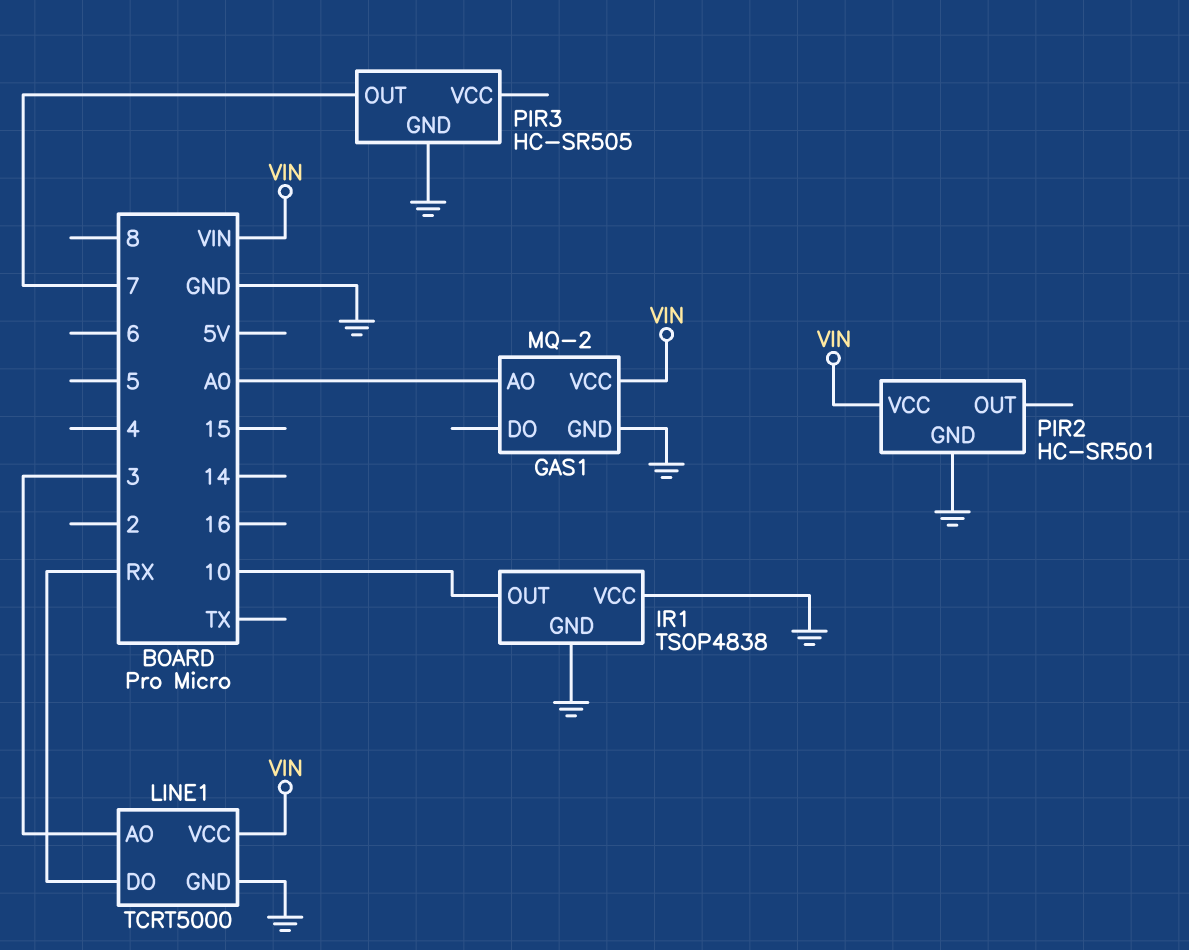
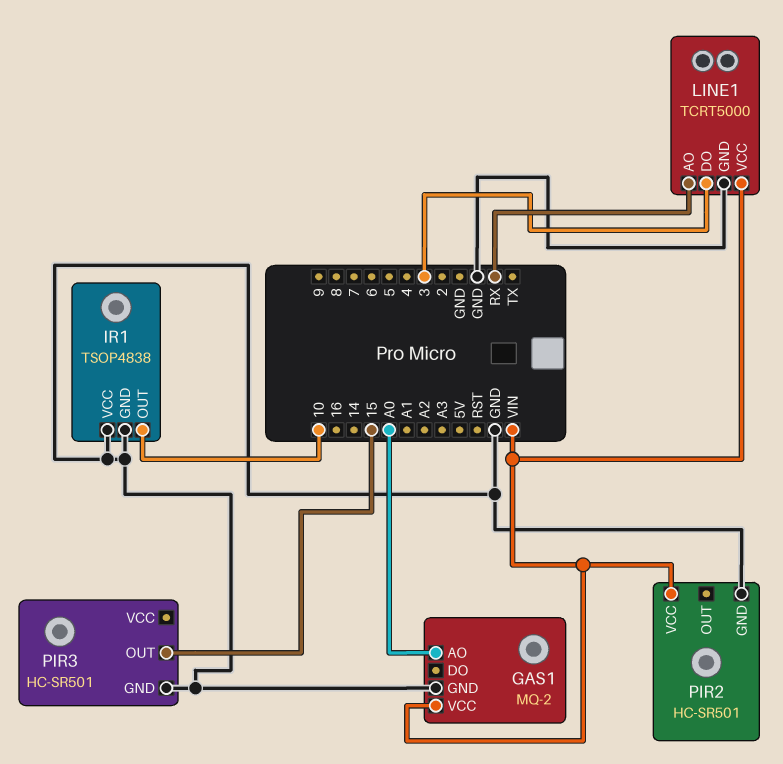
LINE1 pin AO: 3 -> RX
LINE1 pin DO: RX -> 3
PIR3: HC-SR505 -> HC-SR501
PIR3 pin OUT: 7 -> 15

